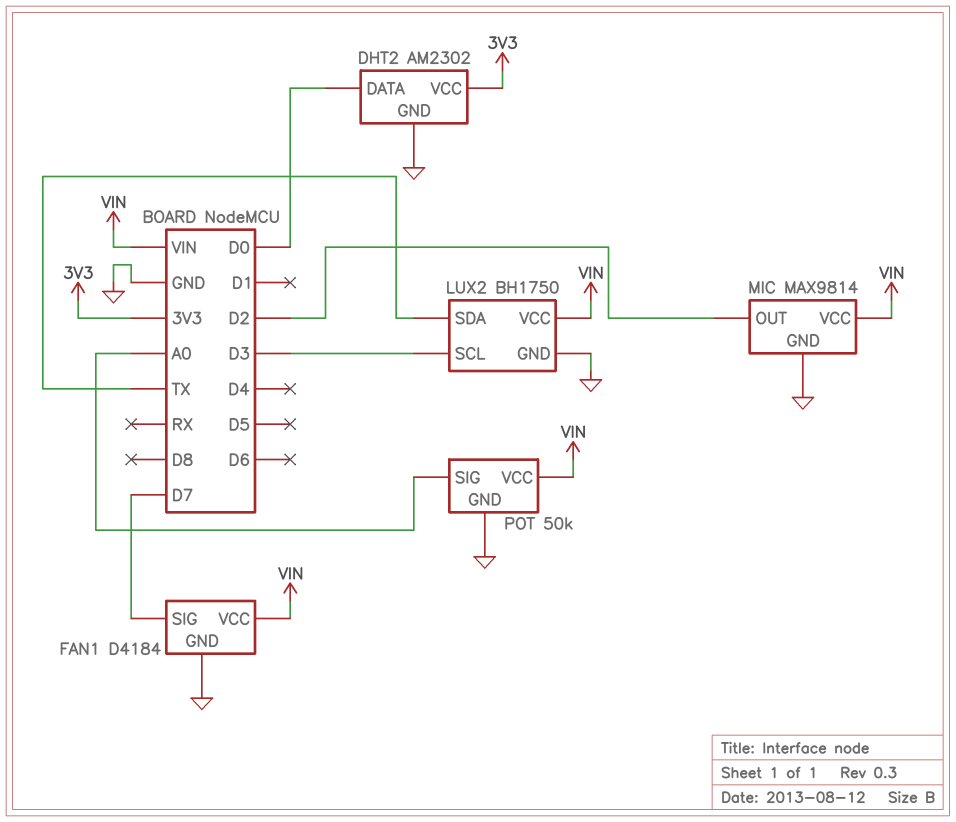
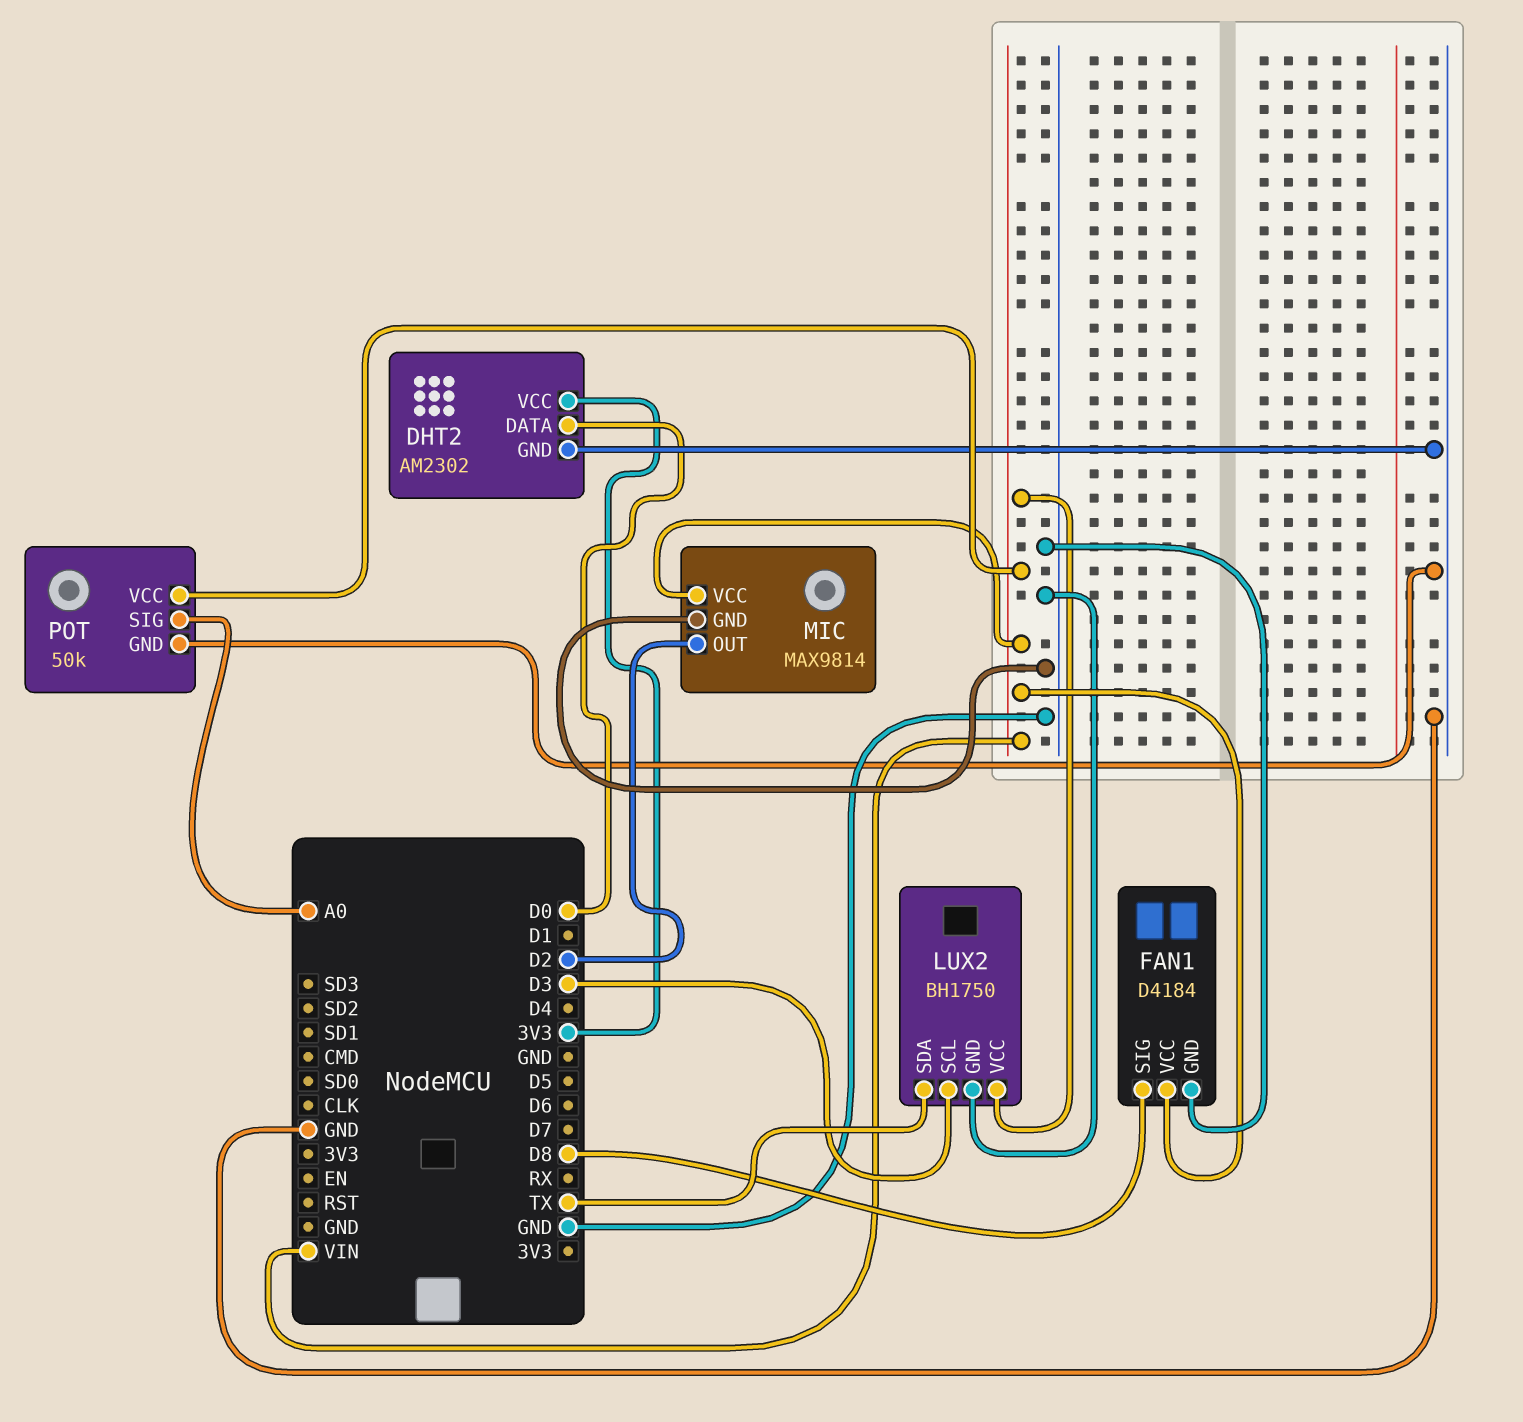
FAN1 pin SIG: D7 -> D8

